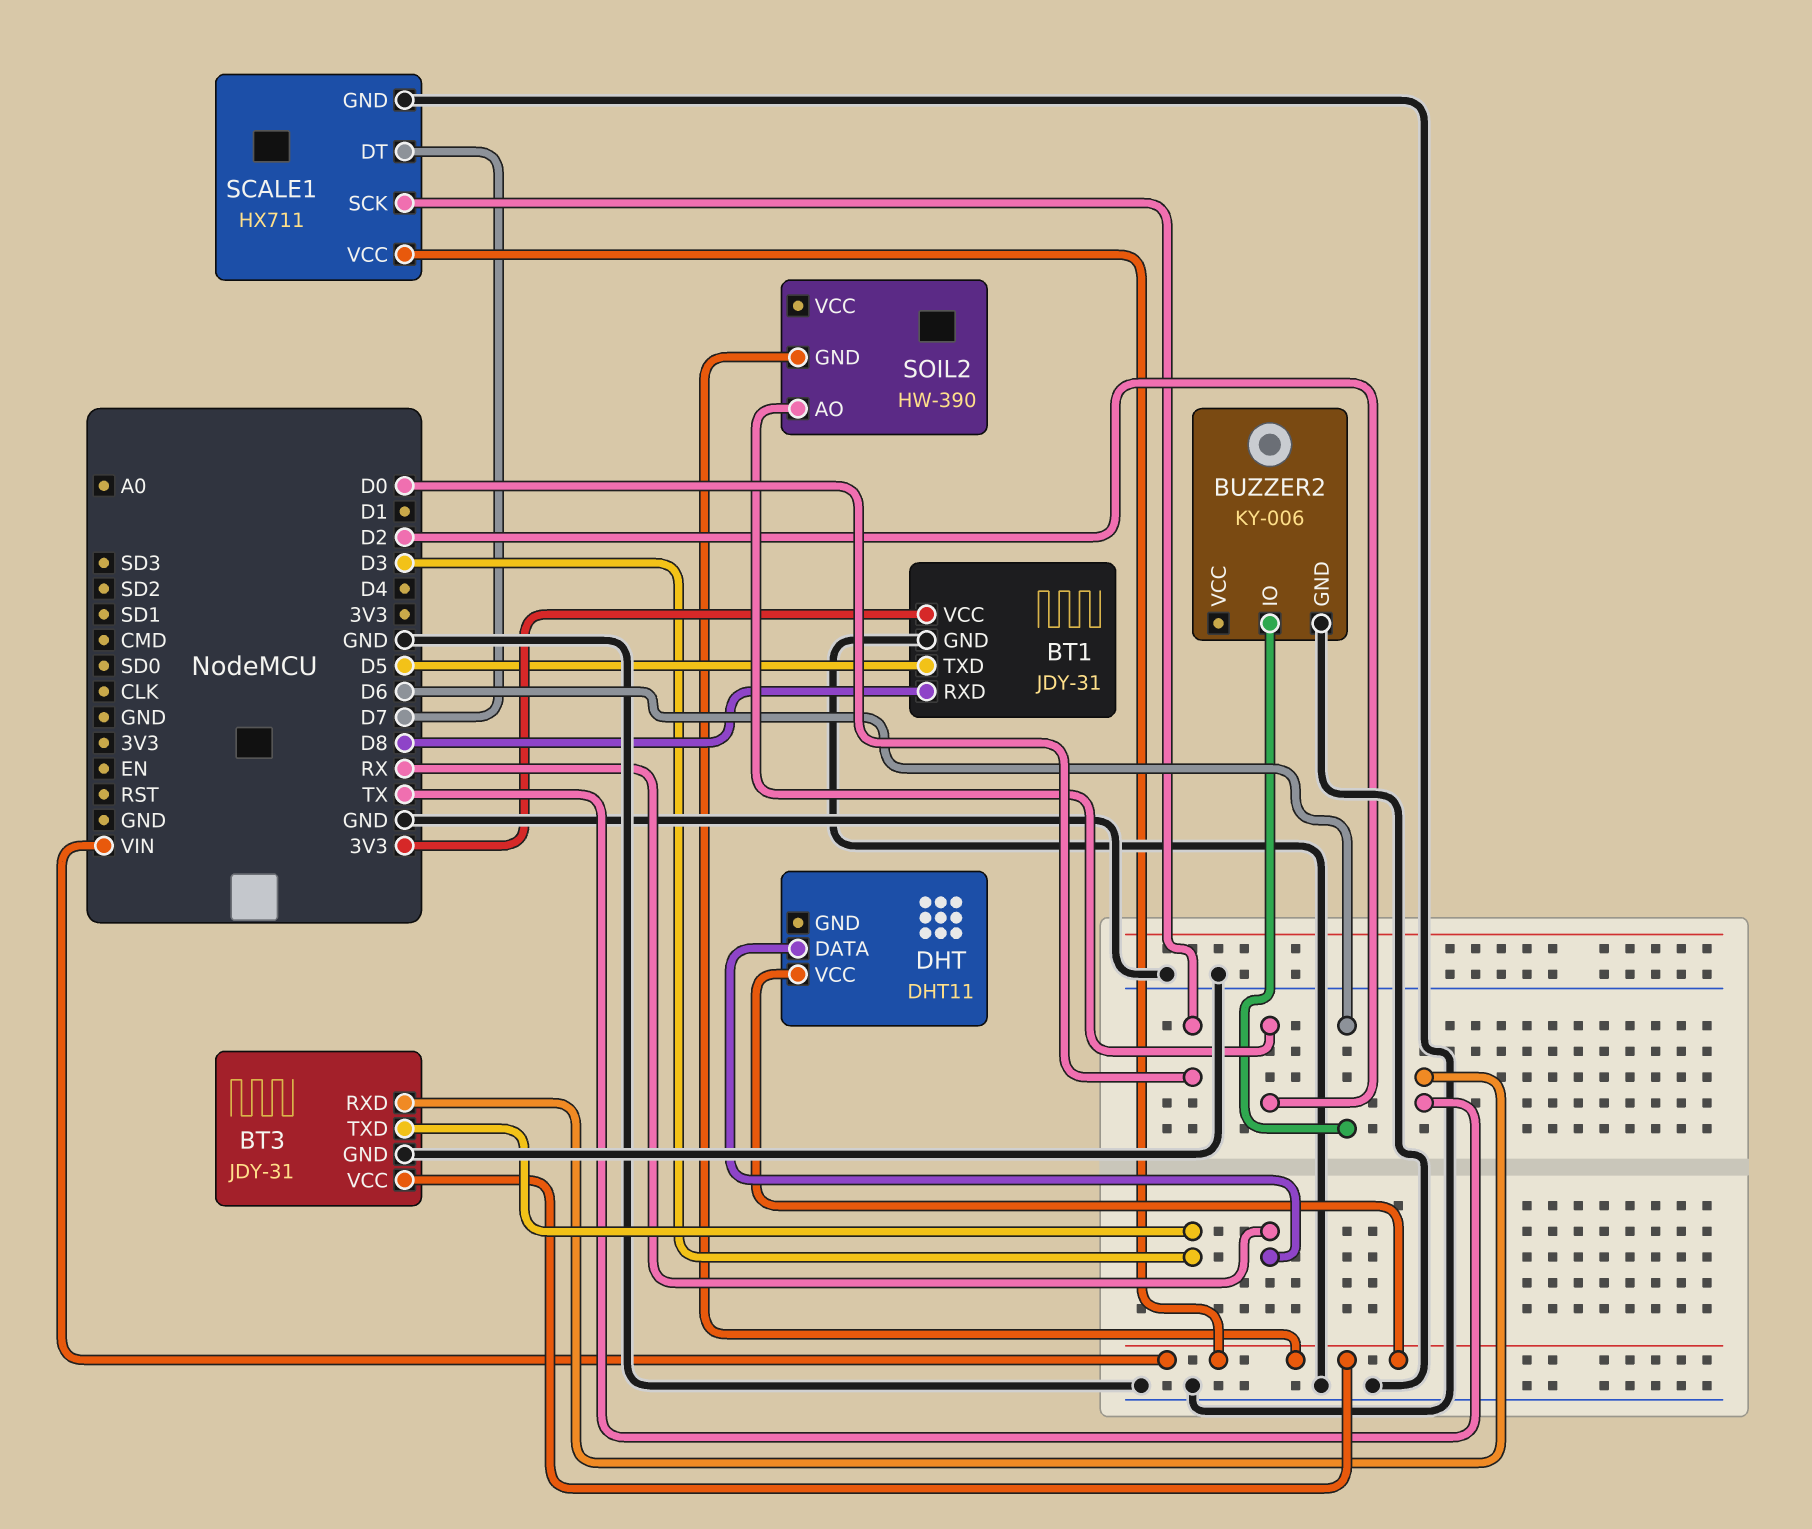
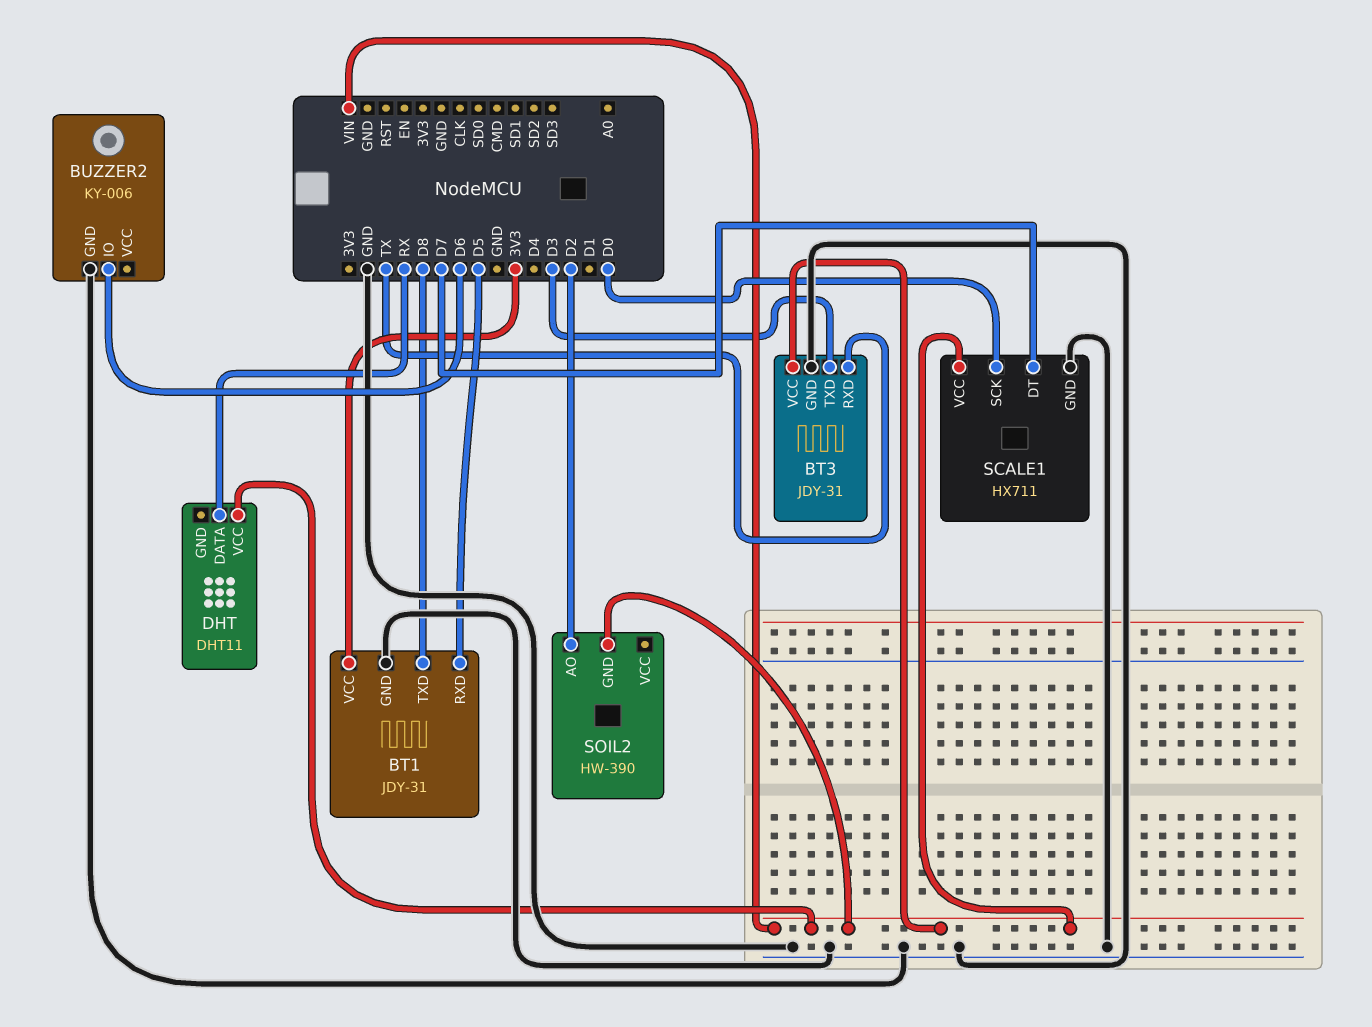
BT1 pin RXD: D8 -> D5
BT1 pin TXD: D5 -> D8

